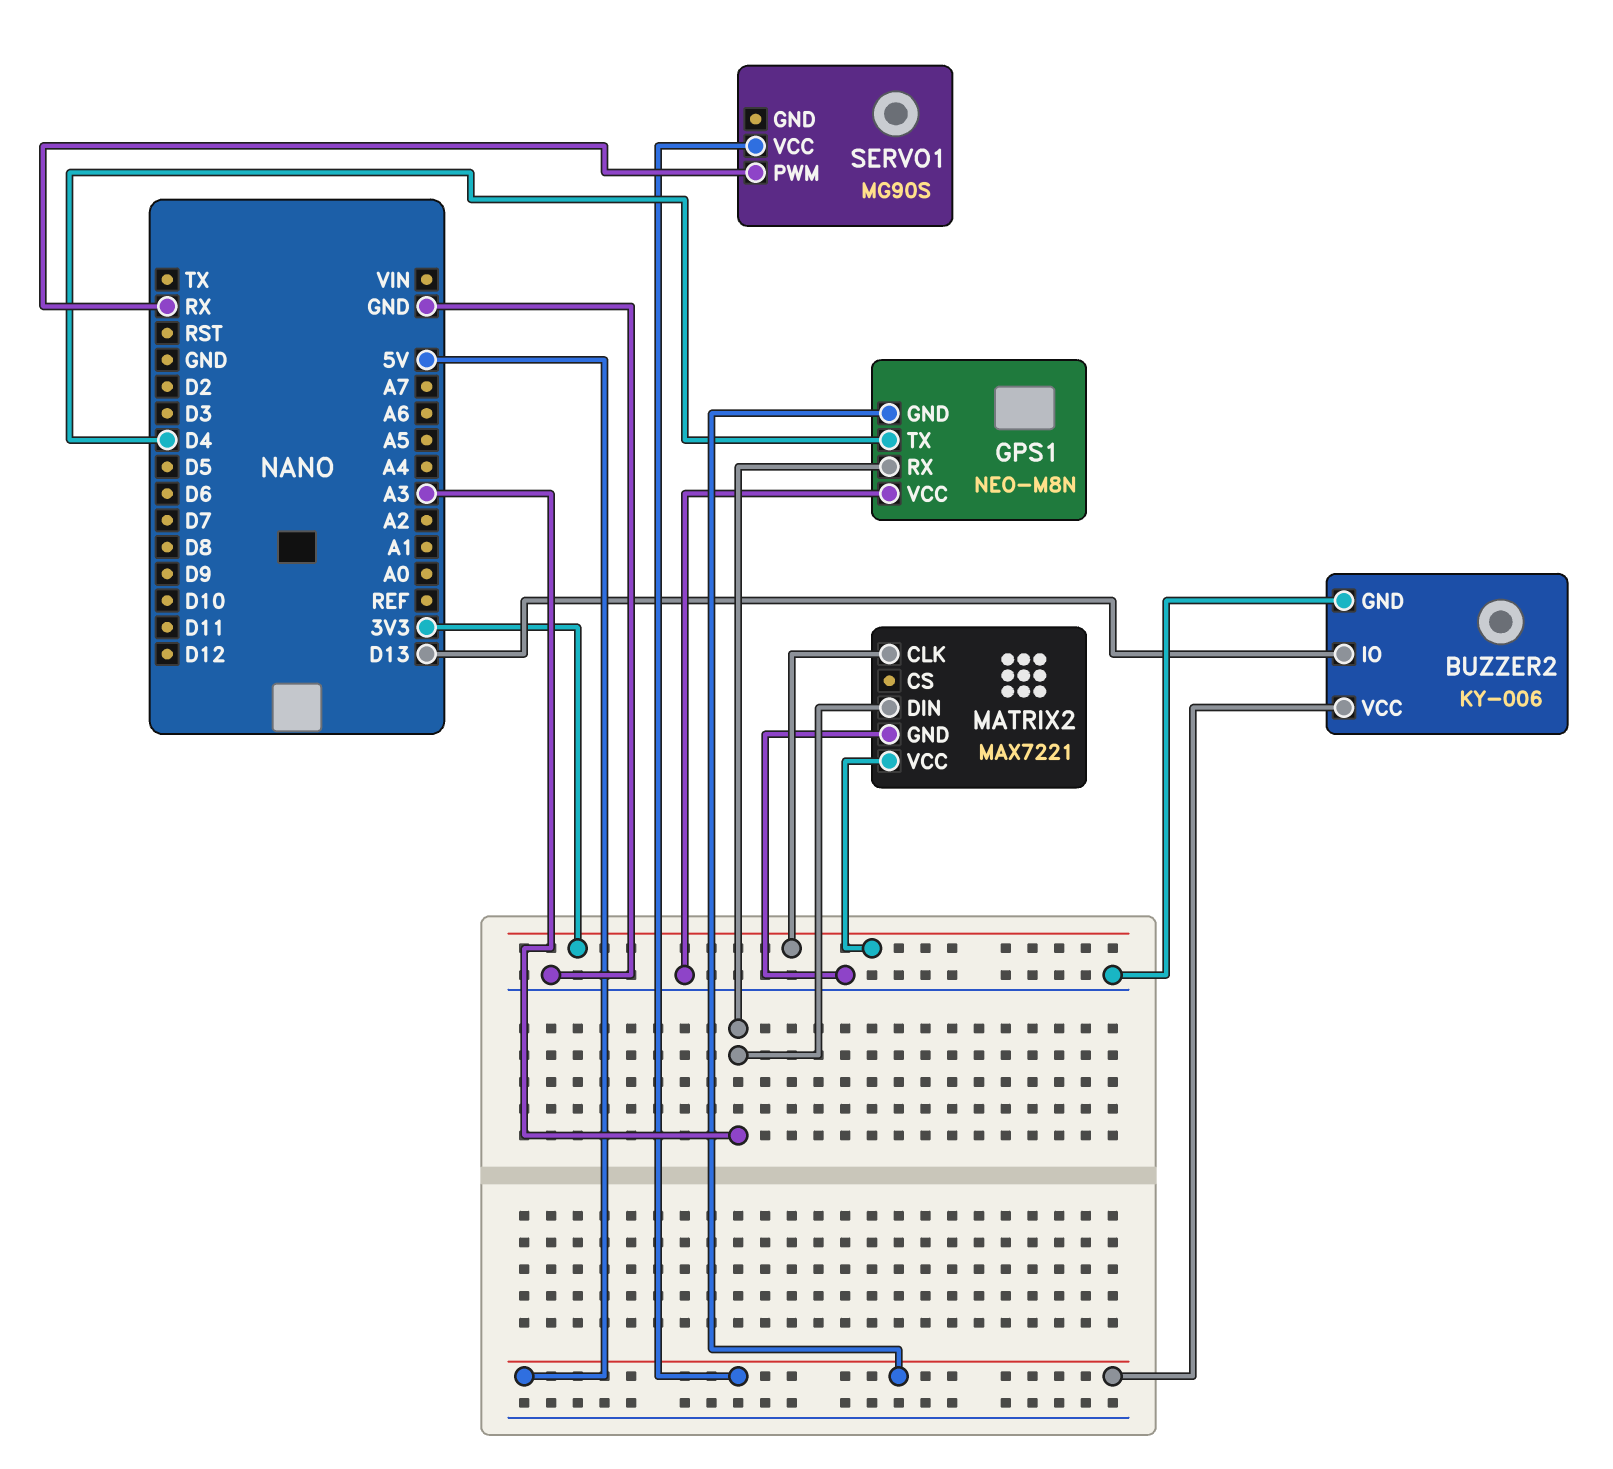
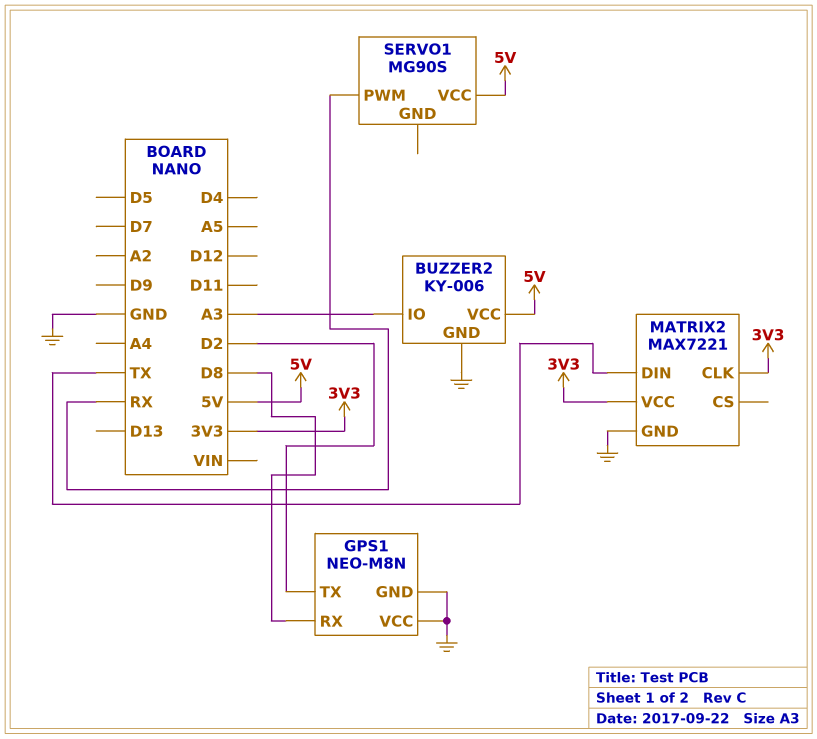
BUZZER2 pin IO: D13 -> A3
GPS1 pin GND: 5V -> GND
GPS1 pin RX: A3 -> D8
GPS1 pin TX: D4 -> D2
MATRIX2 pin DIN: A3 -> TX

